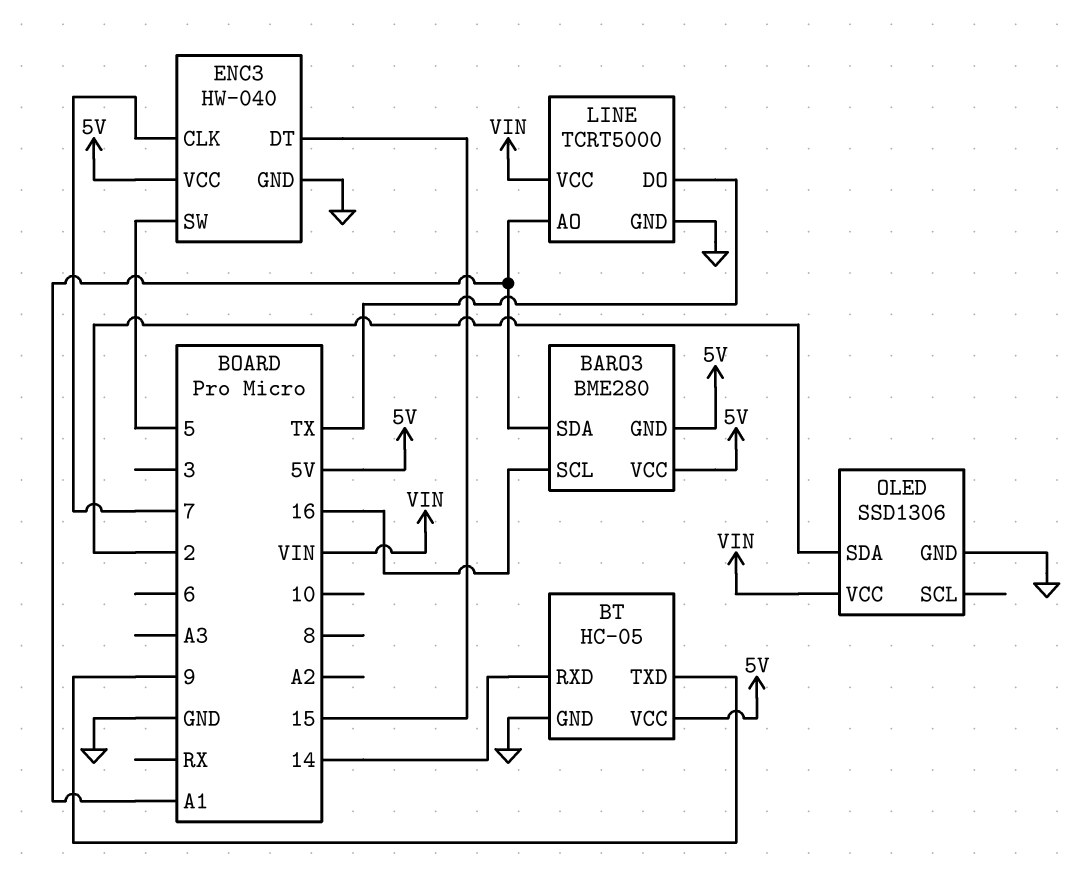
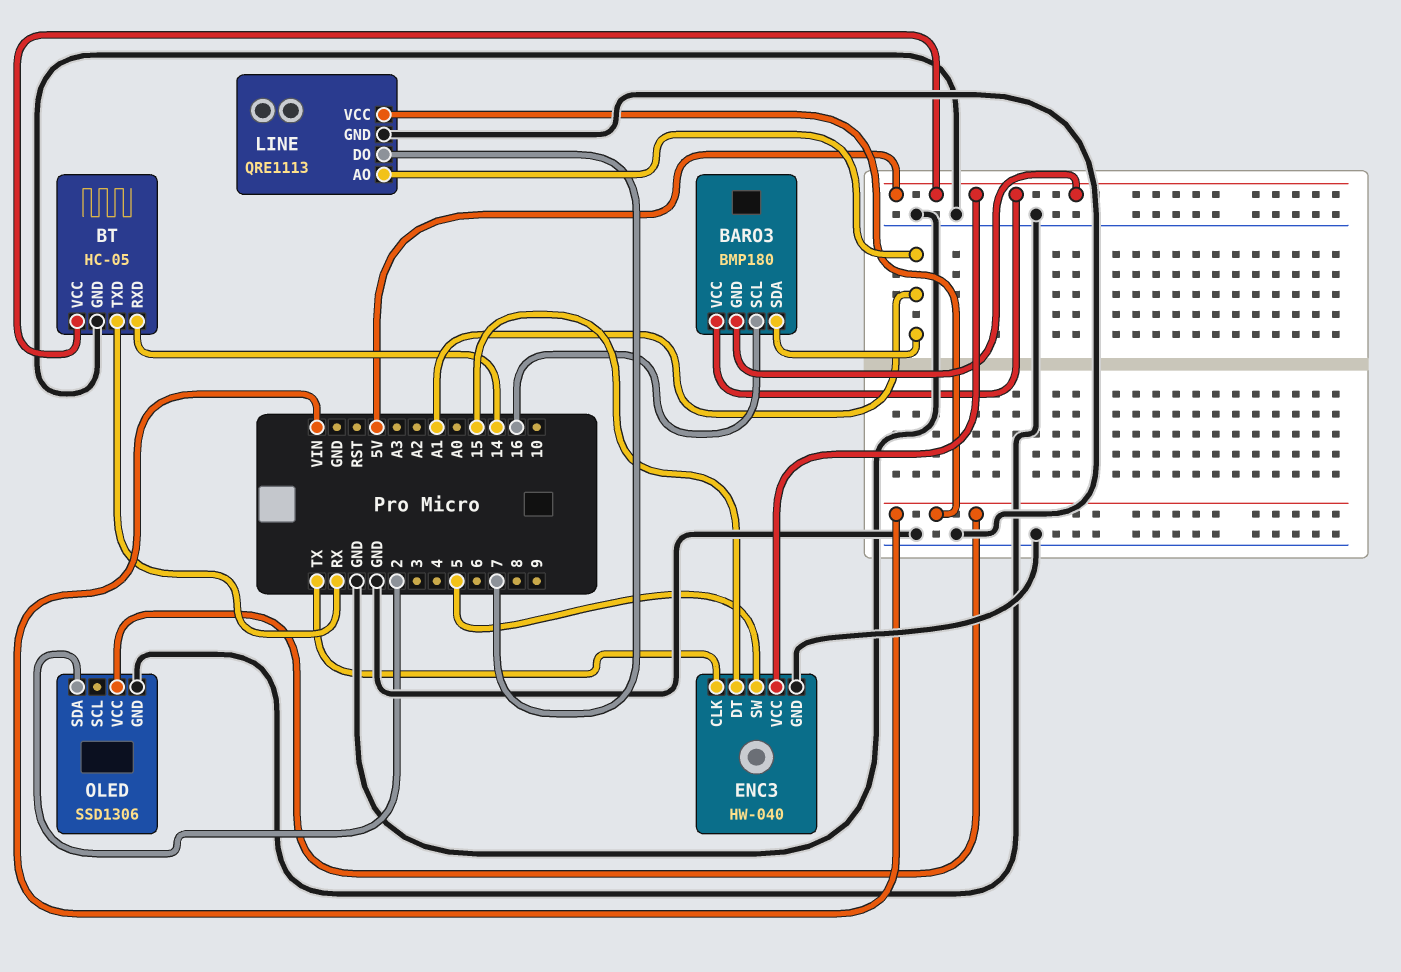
BARO3: BME280 -> BMP180
BT pin TXD: 9 -> RX
ENC3 pin CLK: 7 -> TX
LINE: TCRT5000 -> QRE1113
LINE pin DO: TX -> 7

